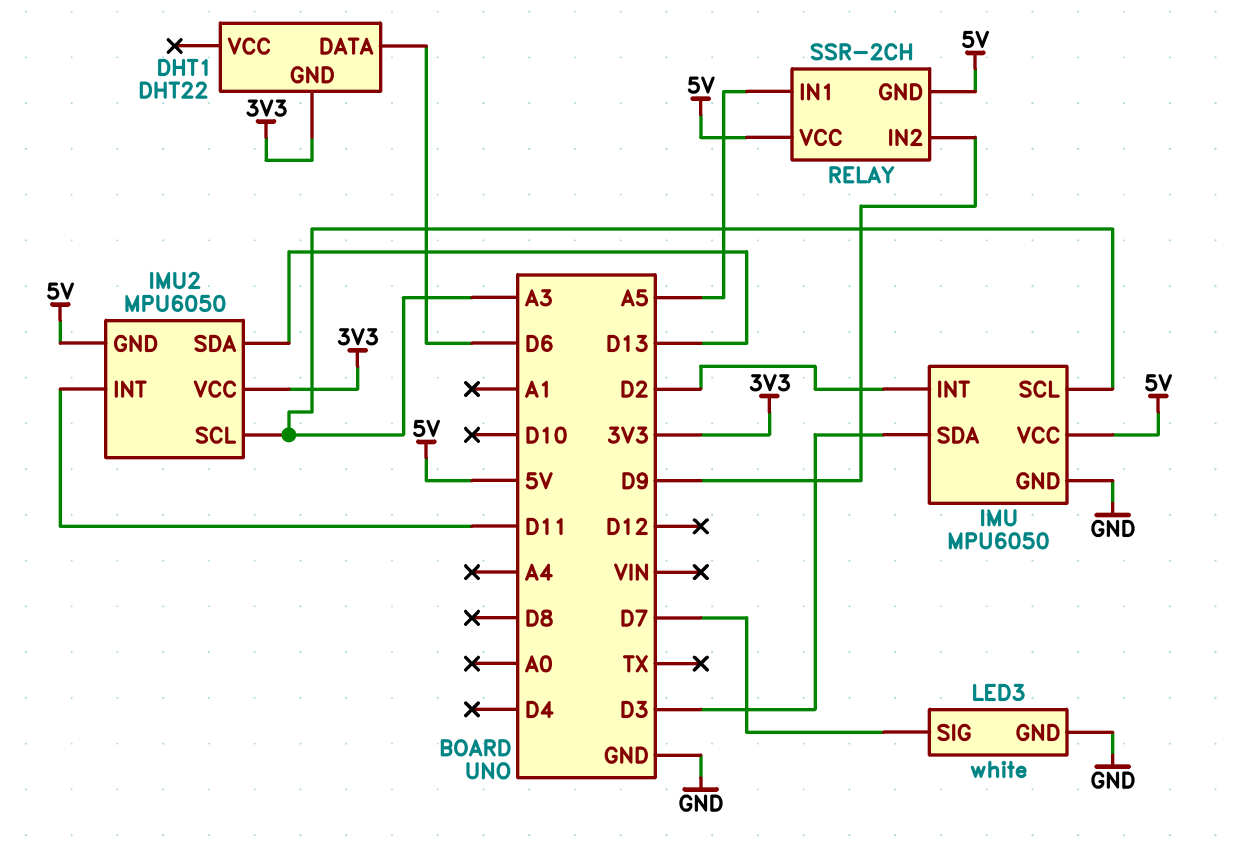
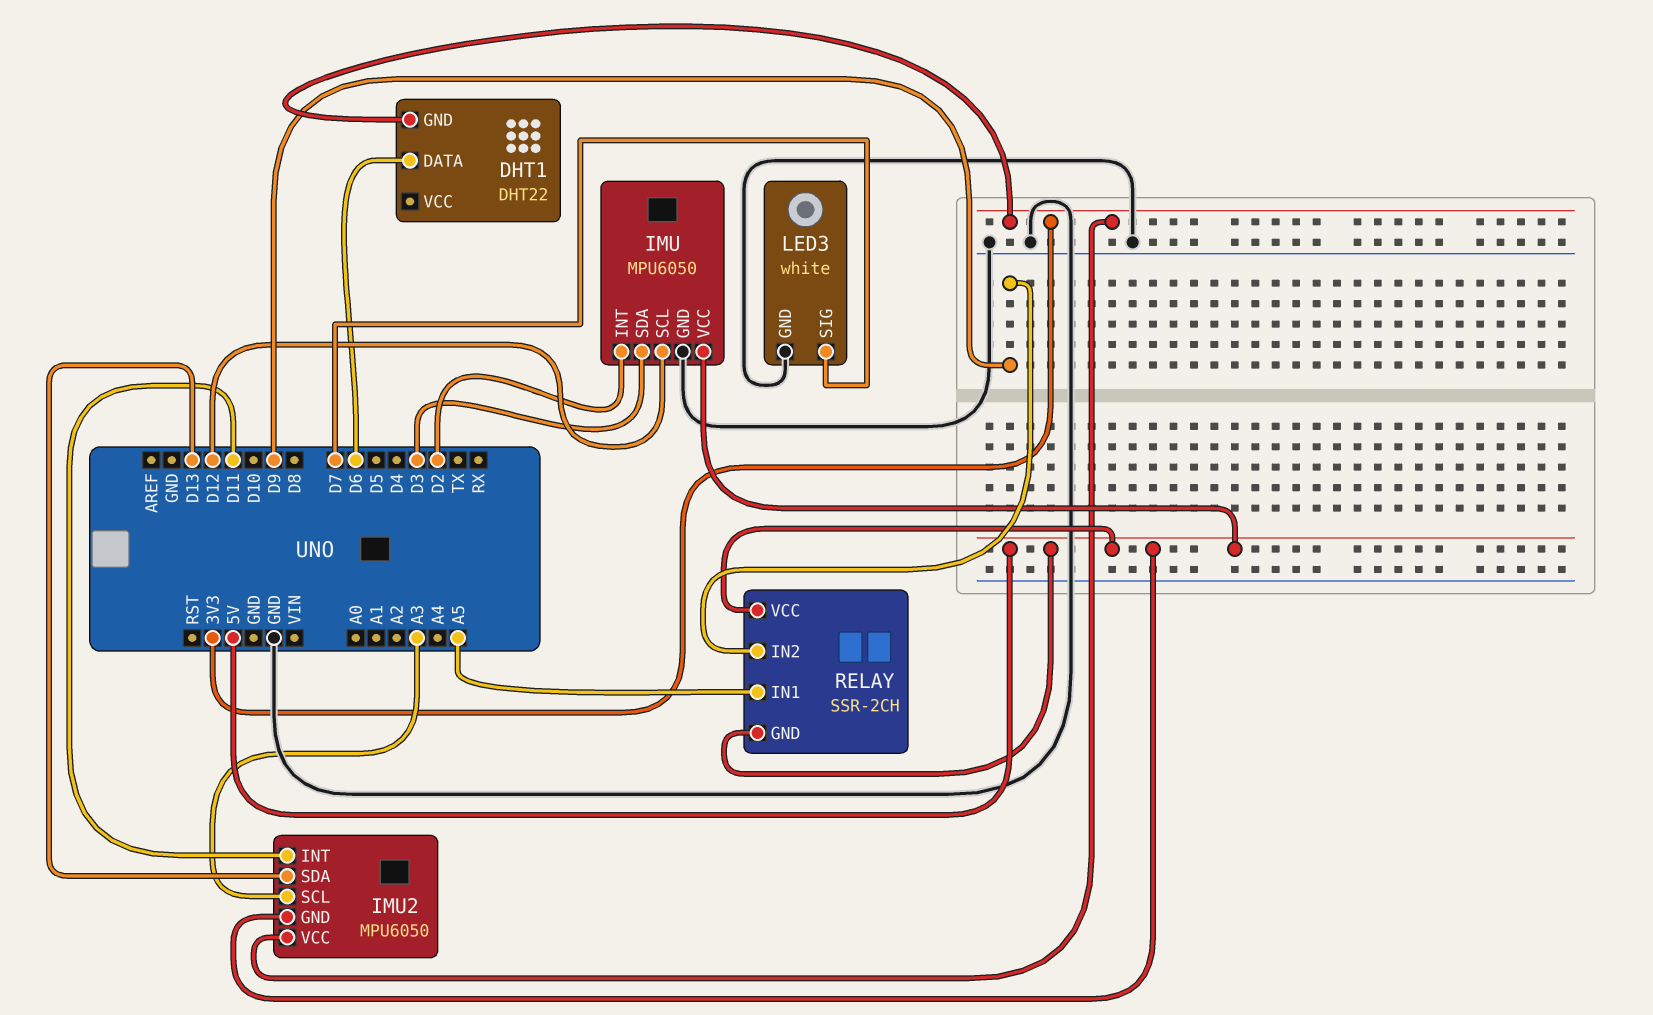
IMU pin SCL: A3 -> D12

